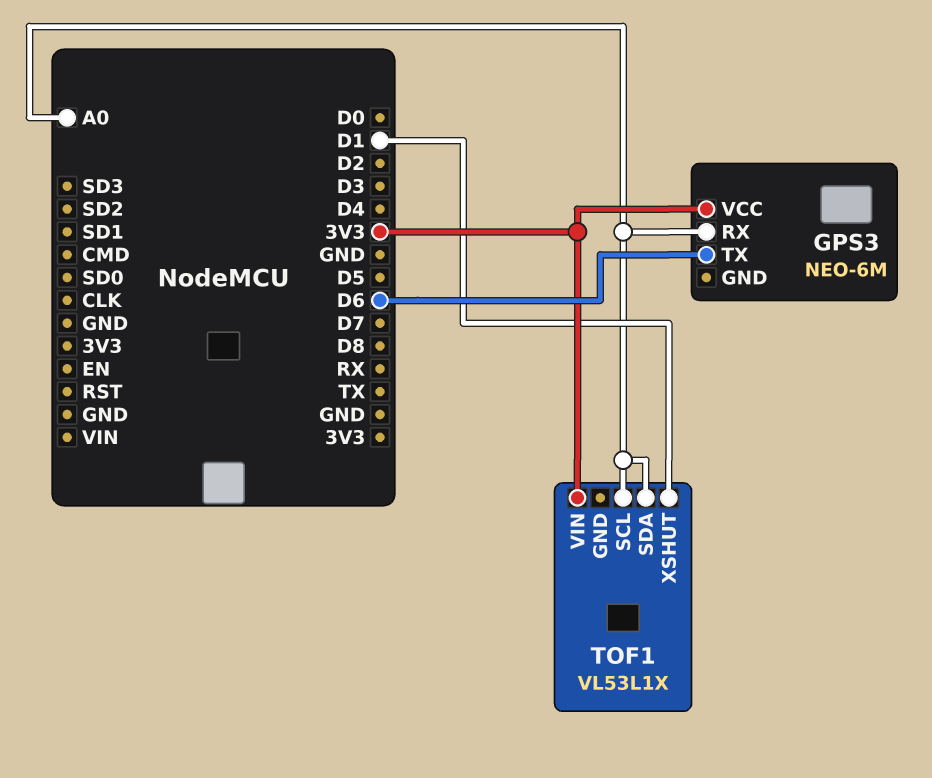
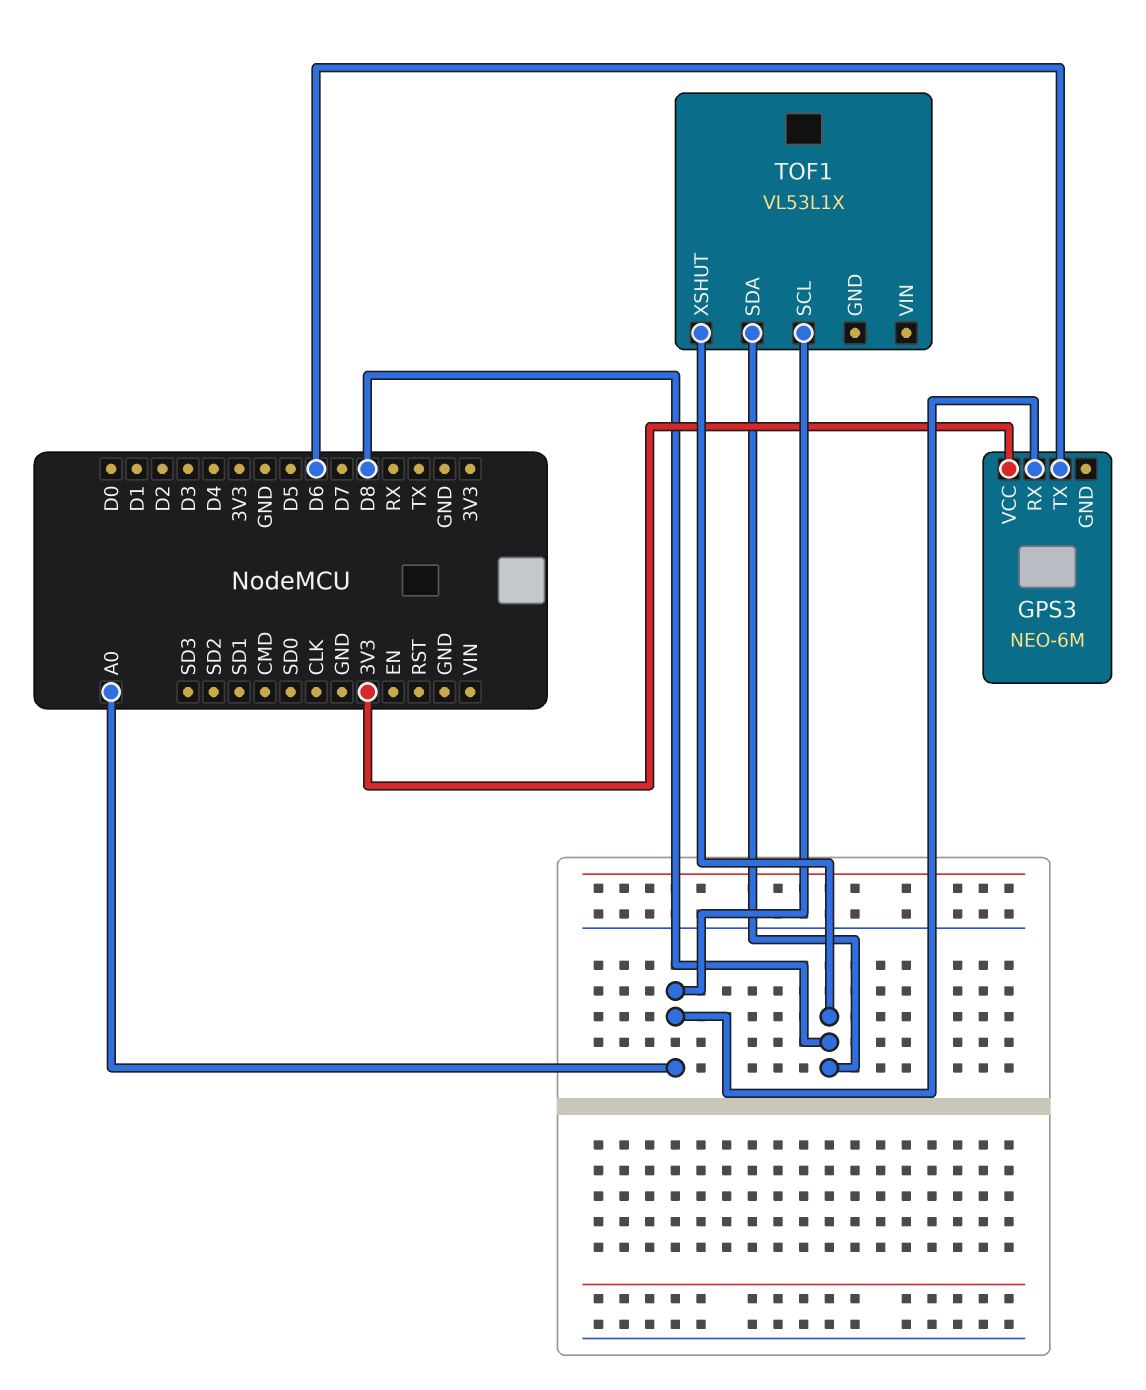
TOF1 pin SDA: A0 -> D8
TOF1 pin VIN: 3V3 -> none
TOF1 pin XSHUT: D1 -> D8

